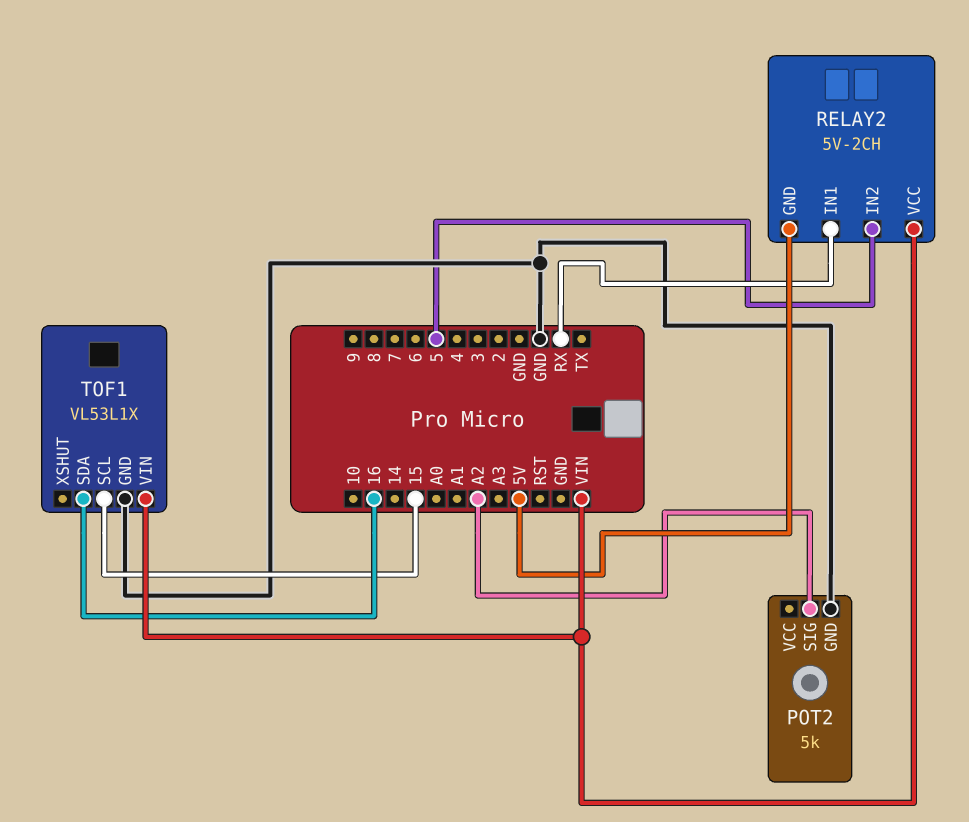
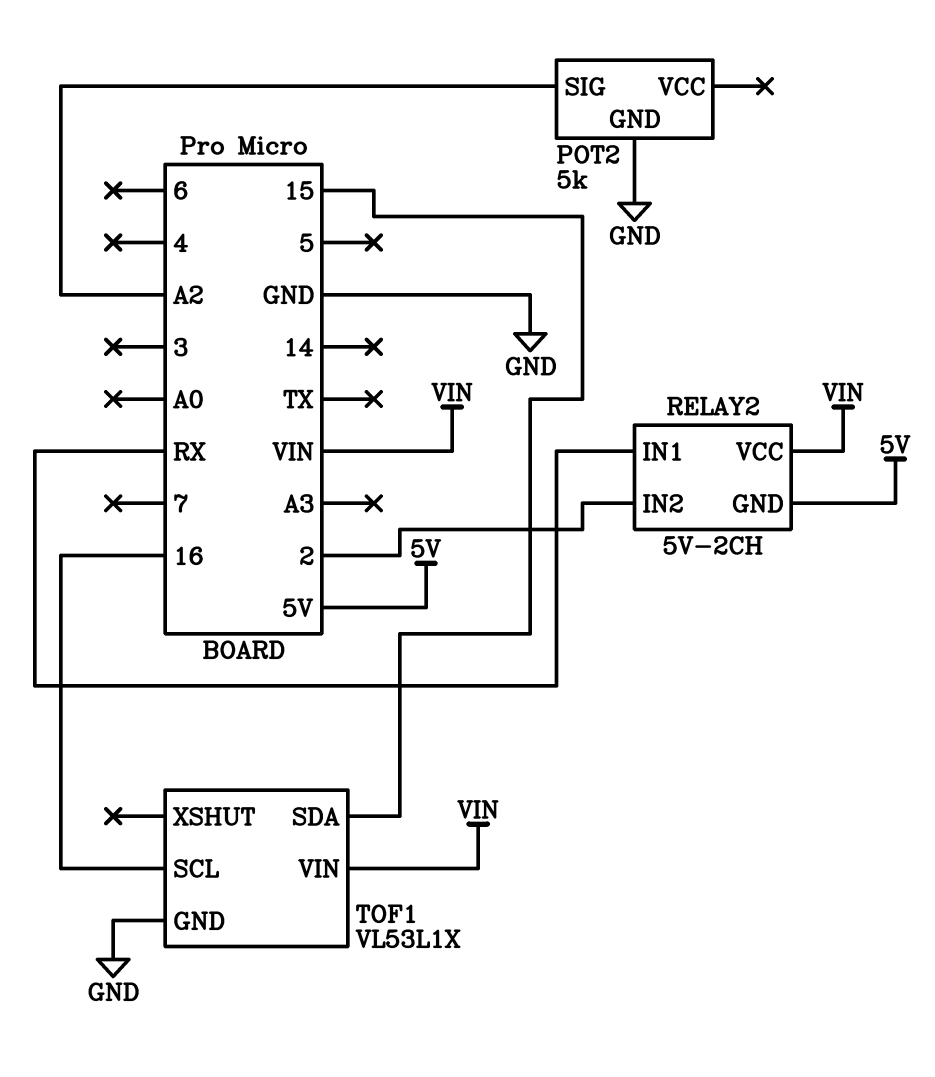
RELAY2 pin IN2: 5 -> 2
TOF1 pin SCL: 15 -> 16
TOF1 pin SDA: 16 -> 15

